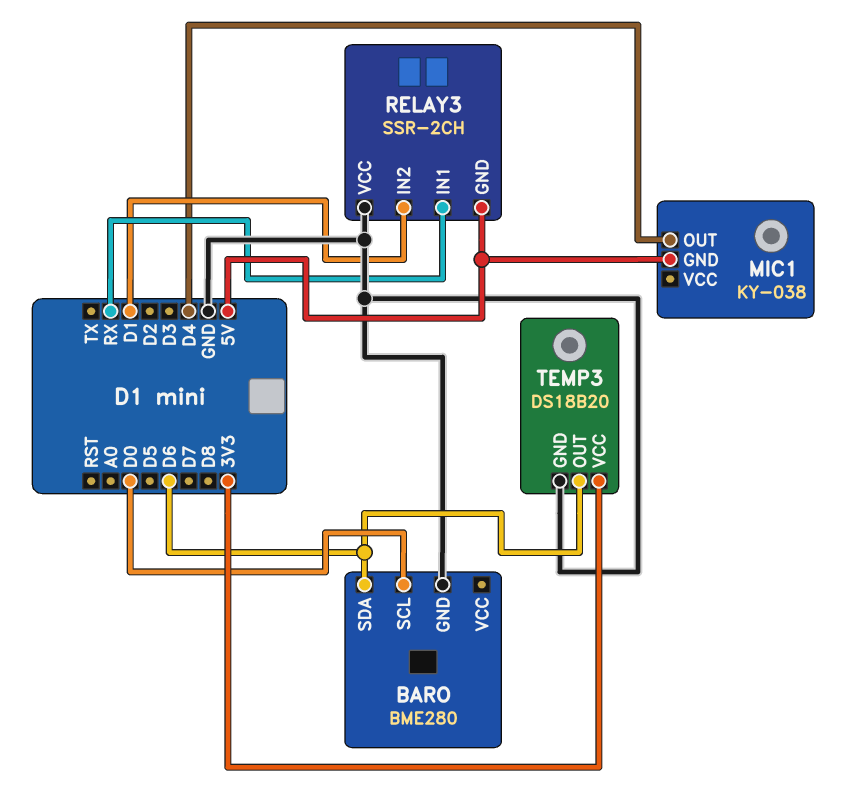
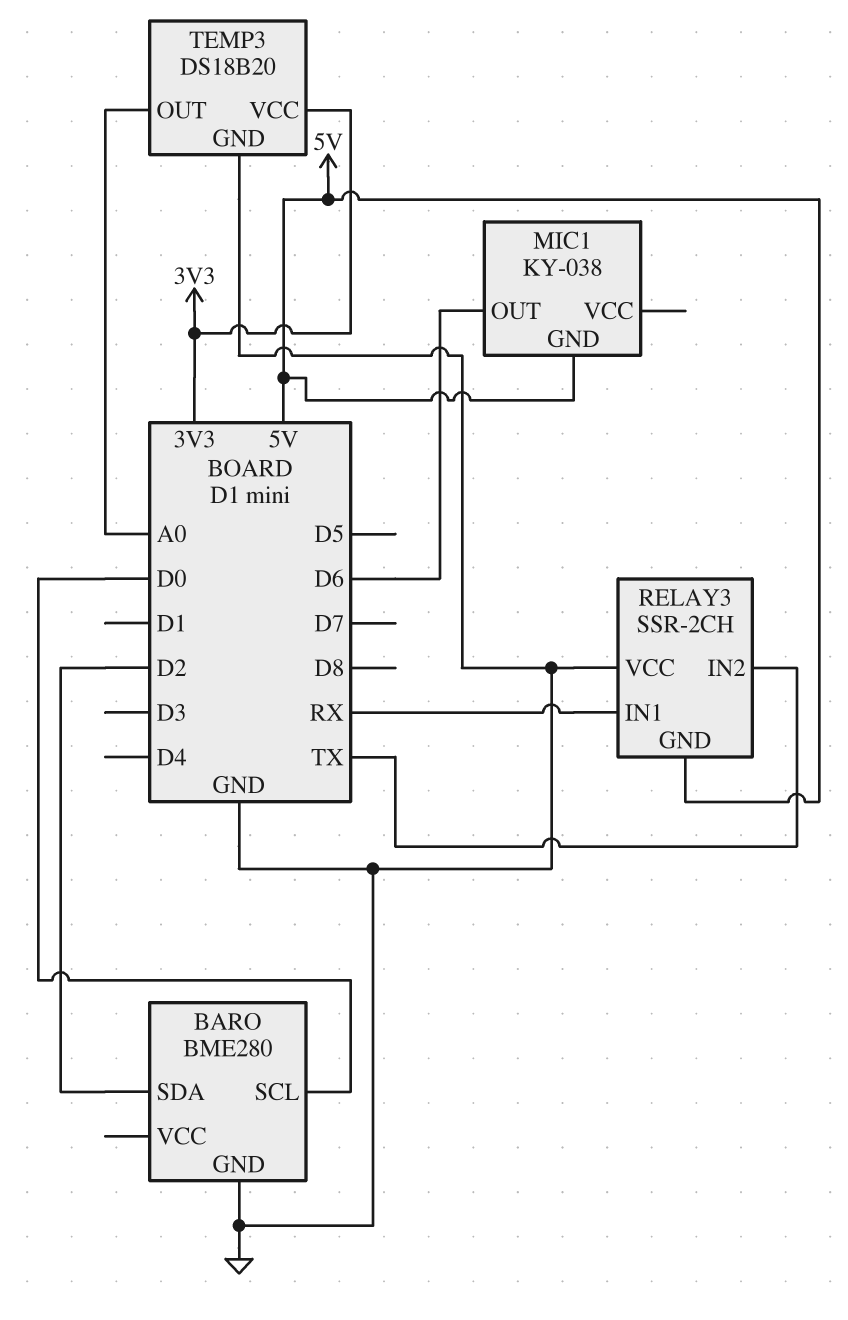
BARO pin SDA: D6 -> D2
MIC1 pin OUT: D4 -> D6
RELAY3 pin IN2: D1 -> TX
TEMP3 pin OUT: D6 -> A0

